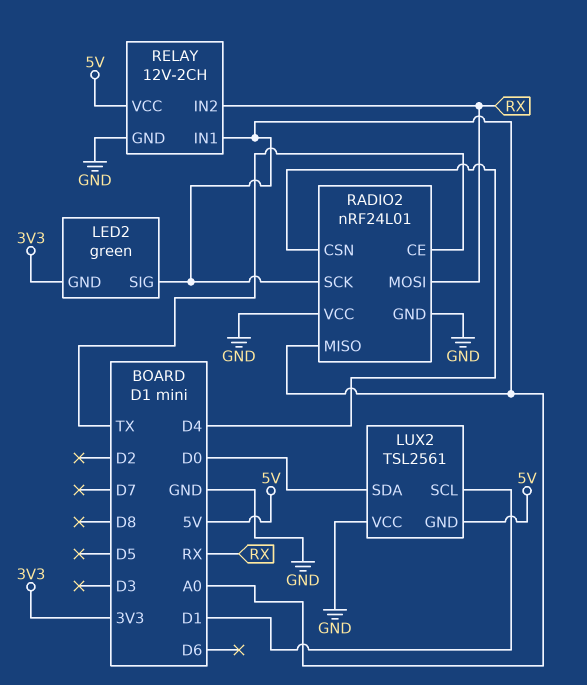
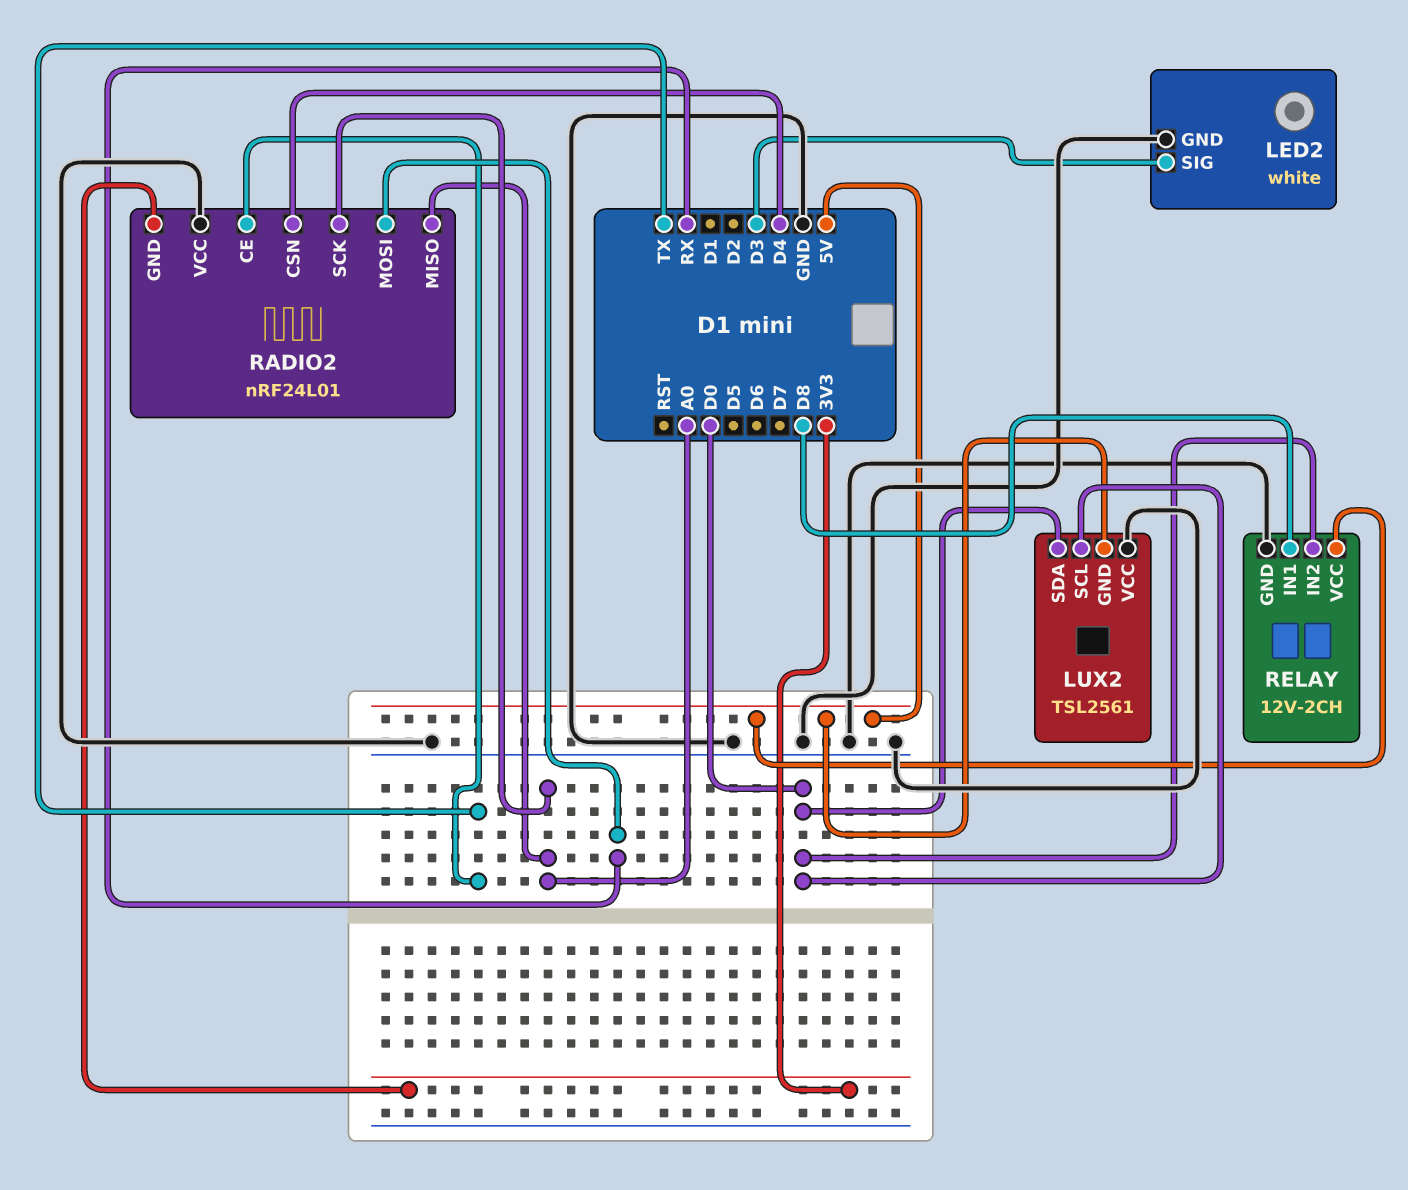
LED2: green -> white
LED2 pin GND: 3V3 -> GND
LED2 pin SIG: A0 -> D3
LUX2 pin SCL: D1 -> D0
RADIO2 pin GND: GND -> 3V3
RELAY pin IN1: A0 -> D8
RELAY pin IN2: RX -> D0

